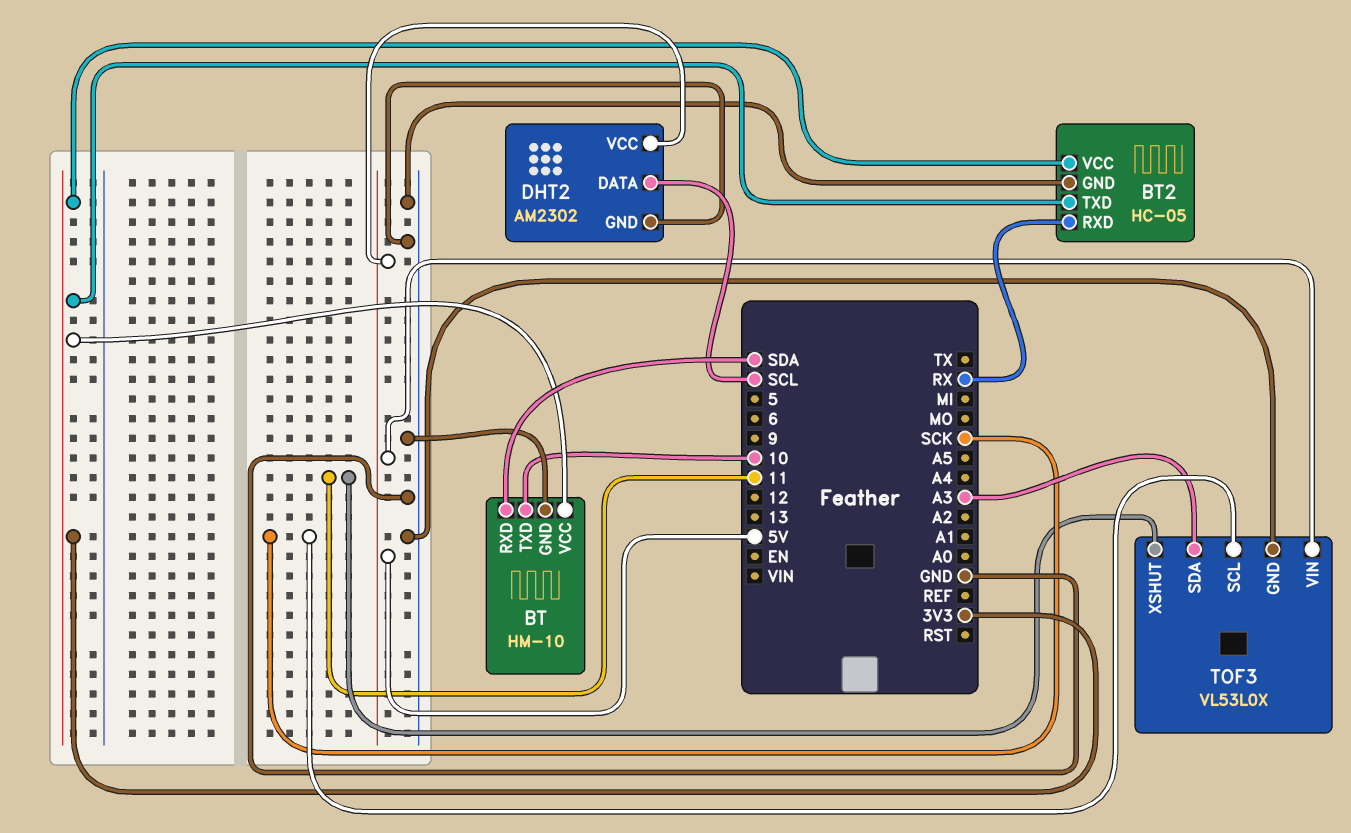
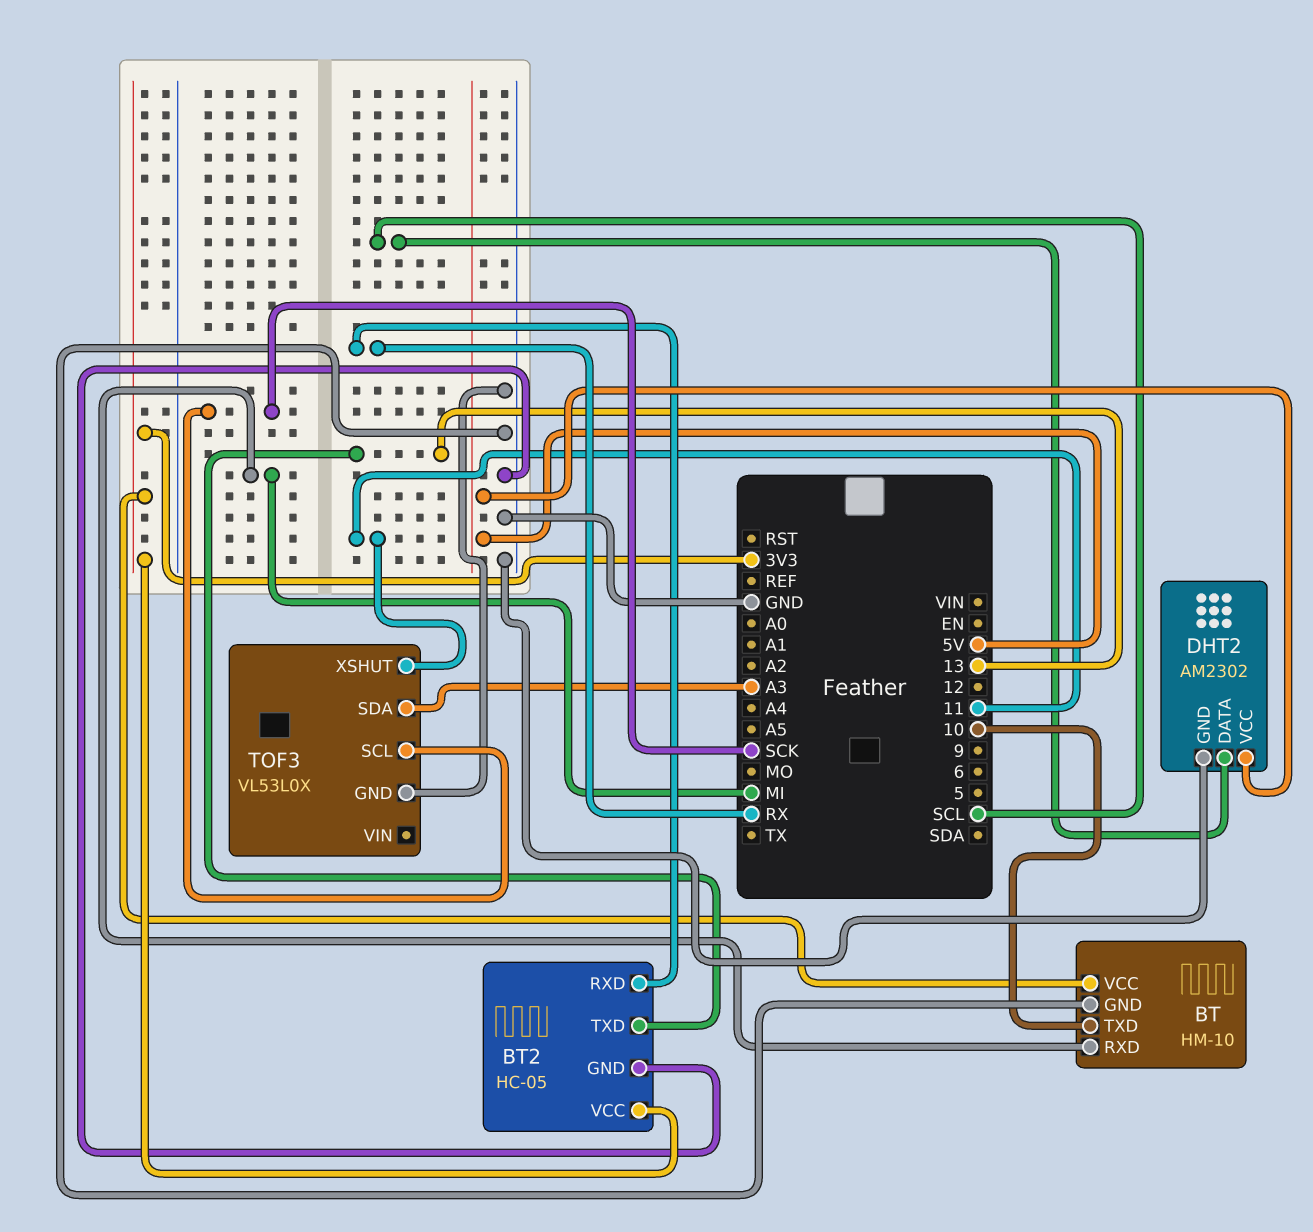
BT pin RXD: SDA -> MI
BT2 pin TXD: 3V3 -> 13
TOF3 pin VIN: 5V -> none

